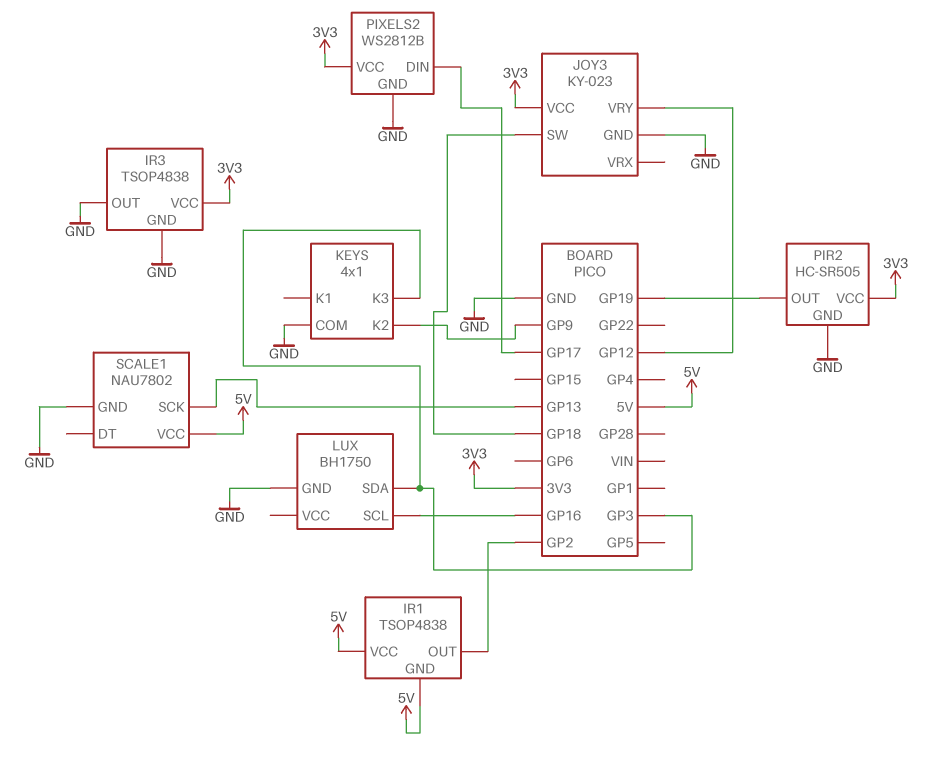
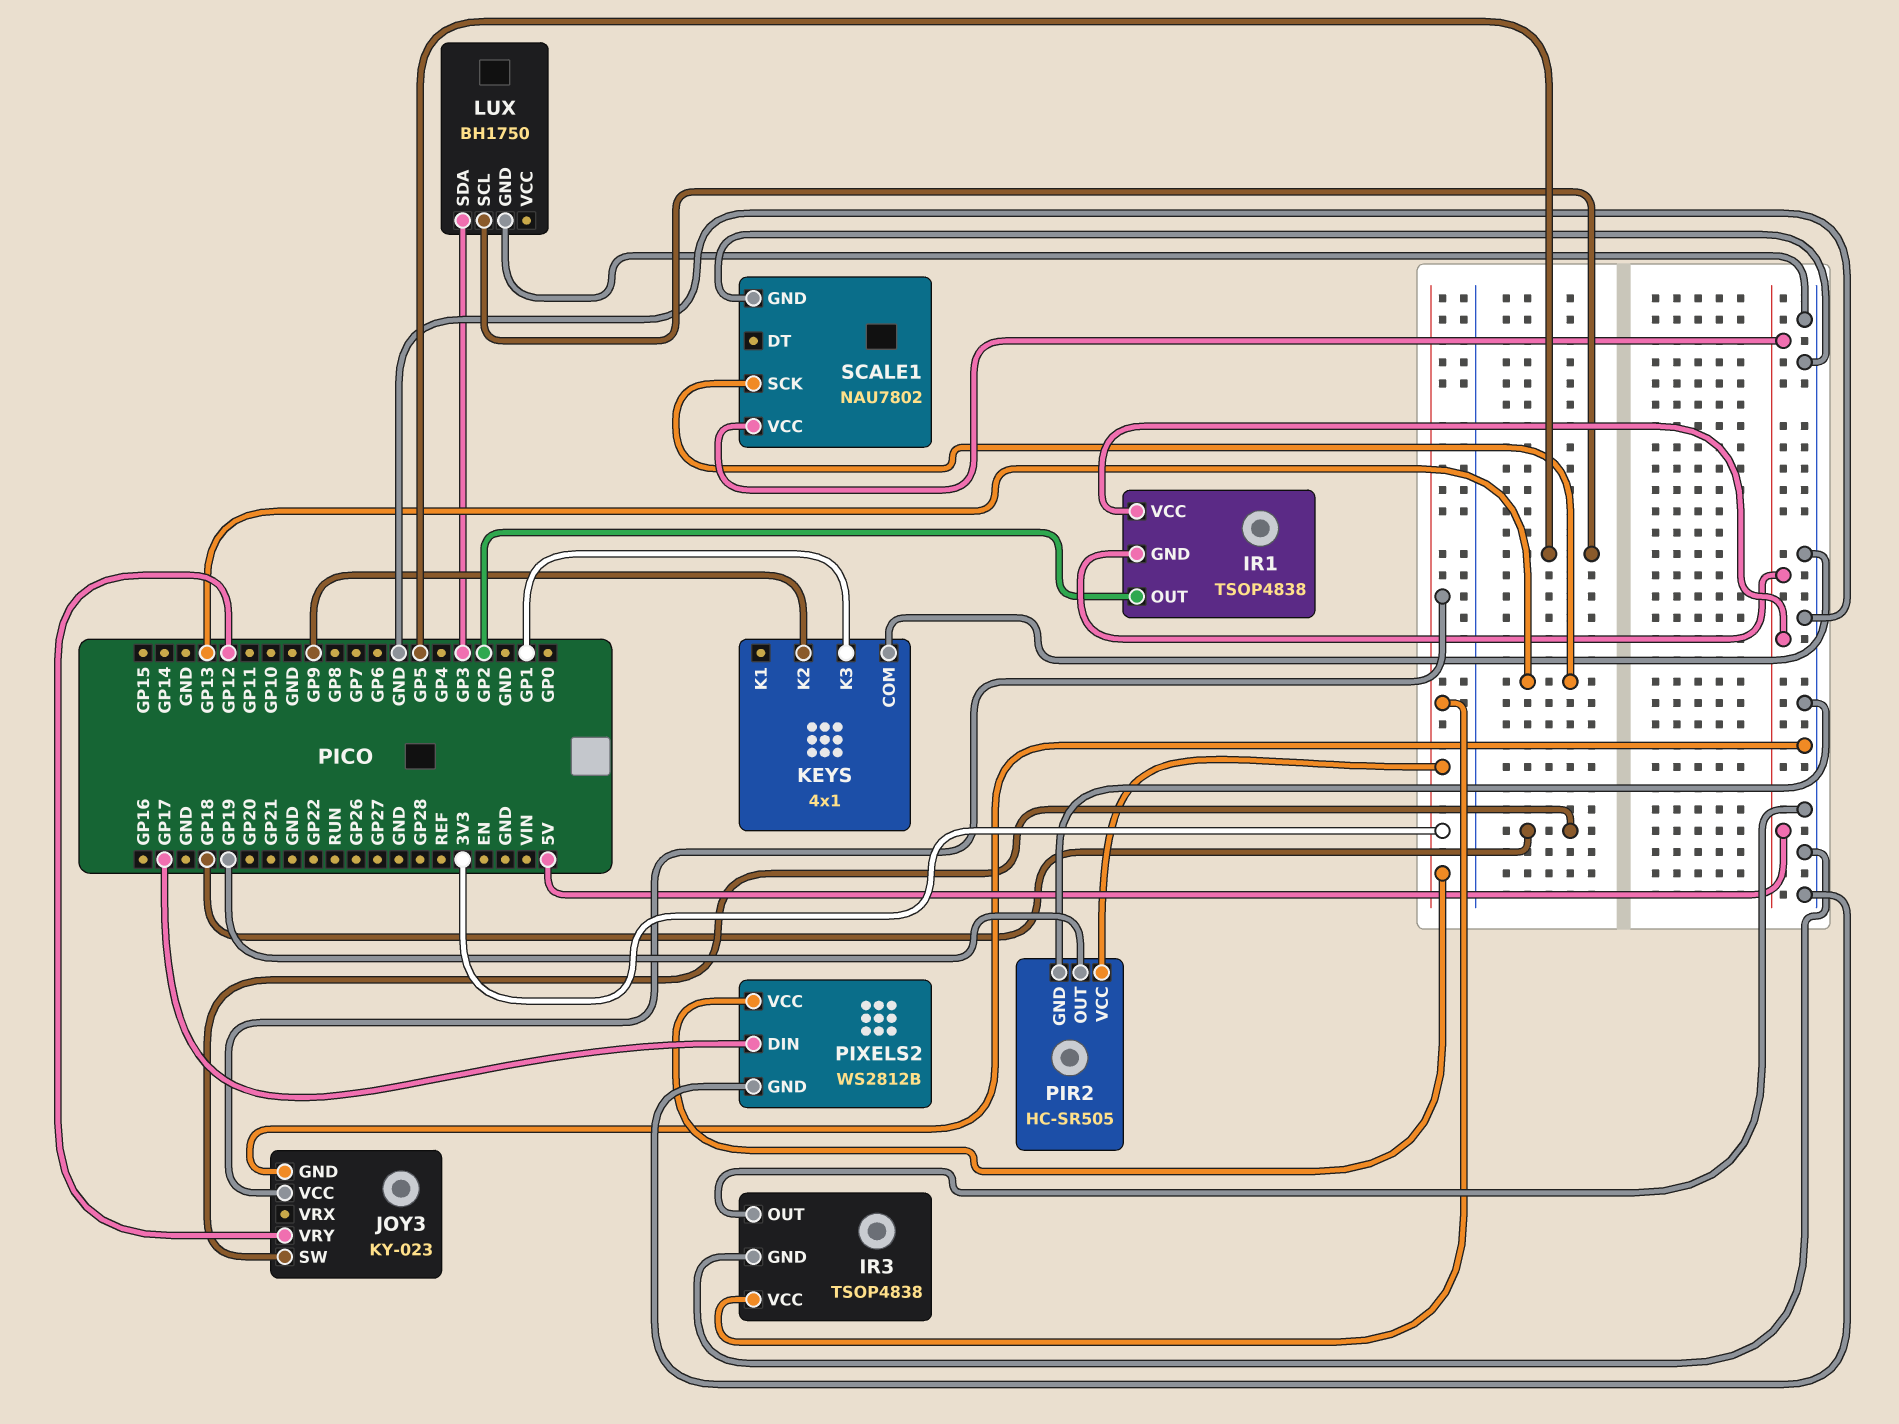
KEYS pin K3: GP3 -> GP1
LUX pin SCL: GP16 -> GP5

